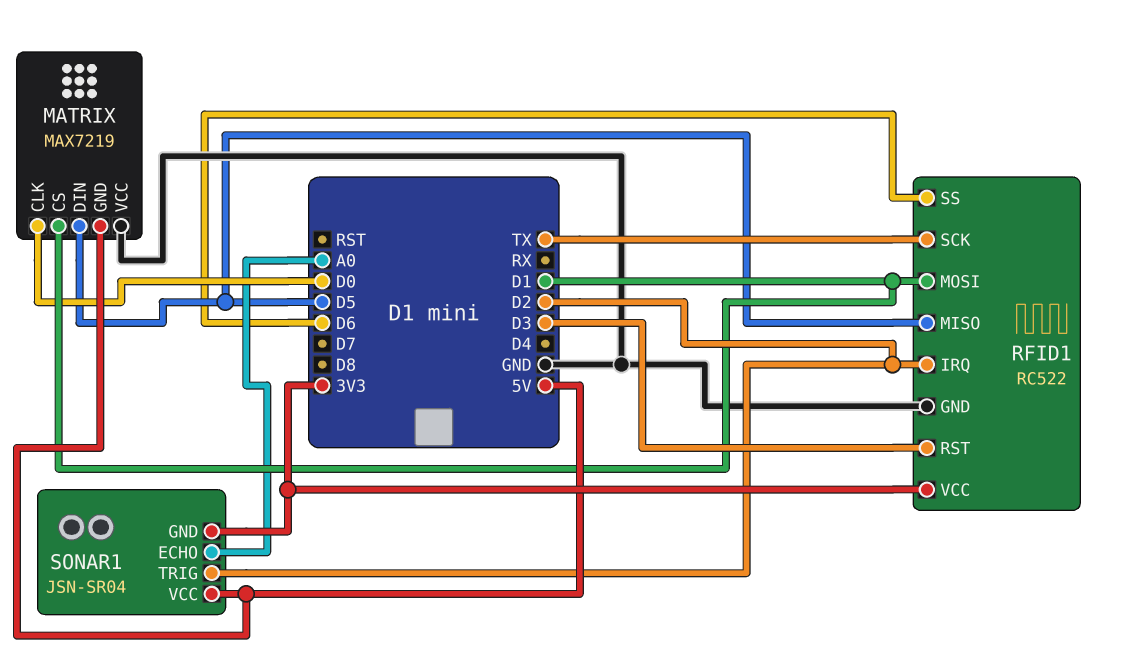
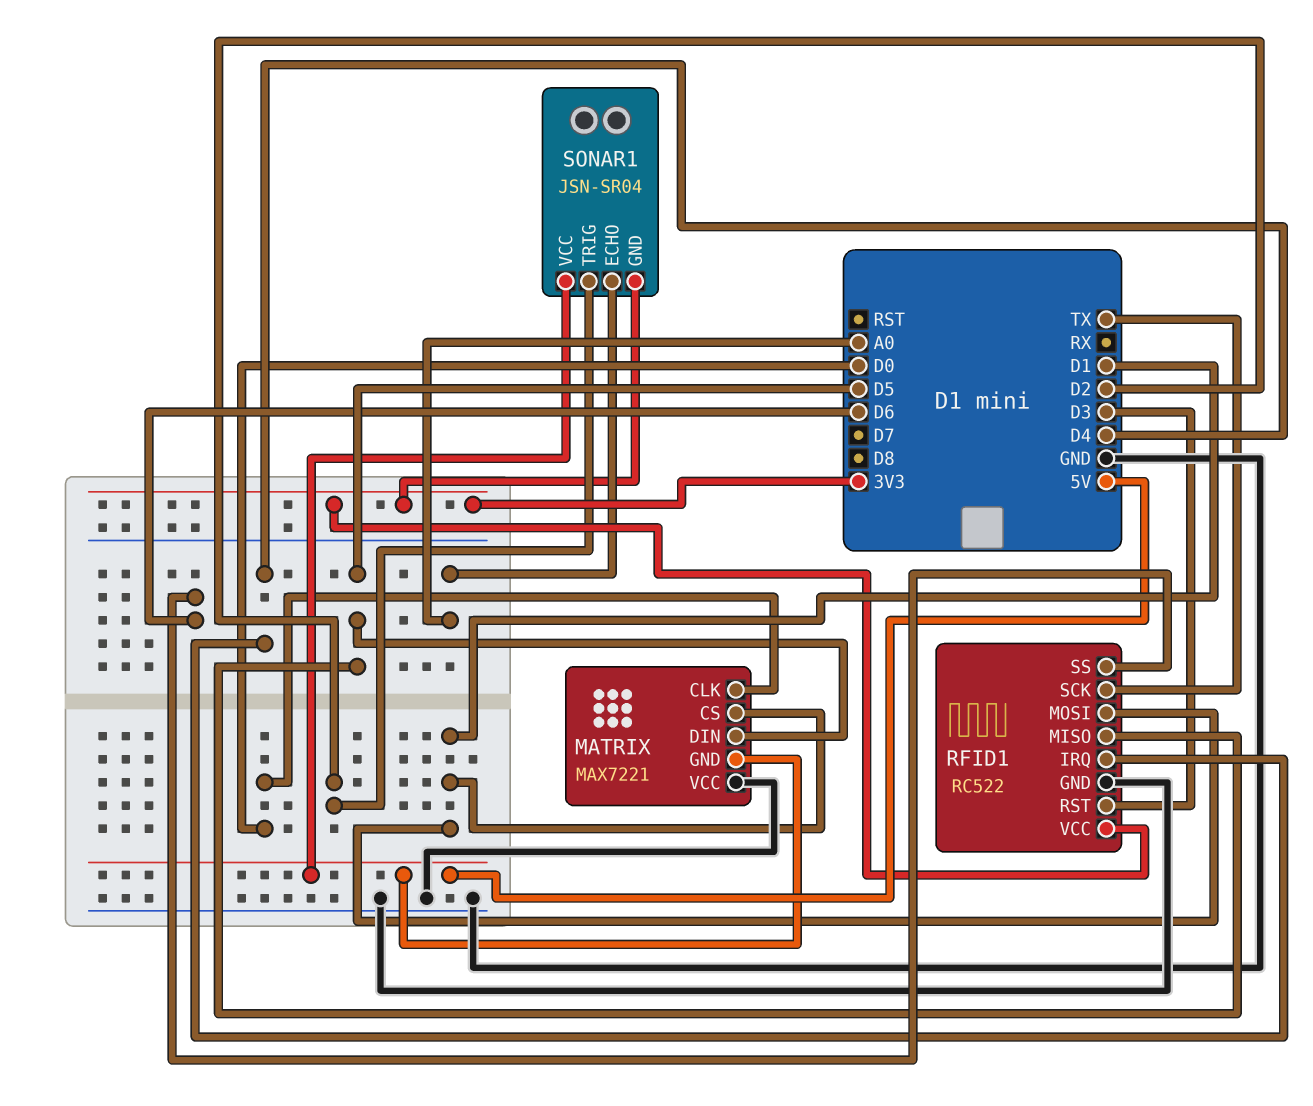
MATRIX: MAX7219 -> MAX7221
RFID1 pin IRQ: D2 -> D4

